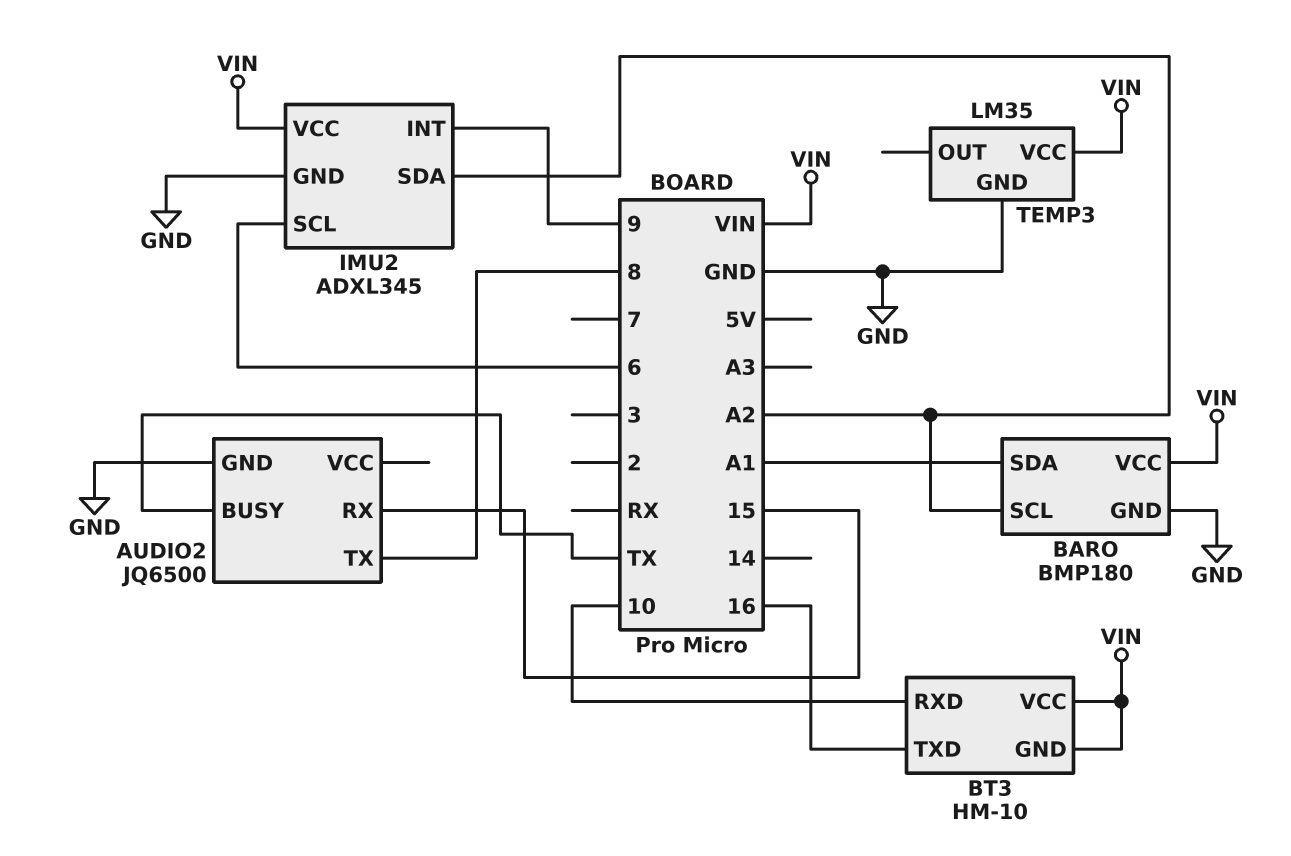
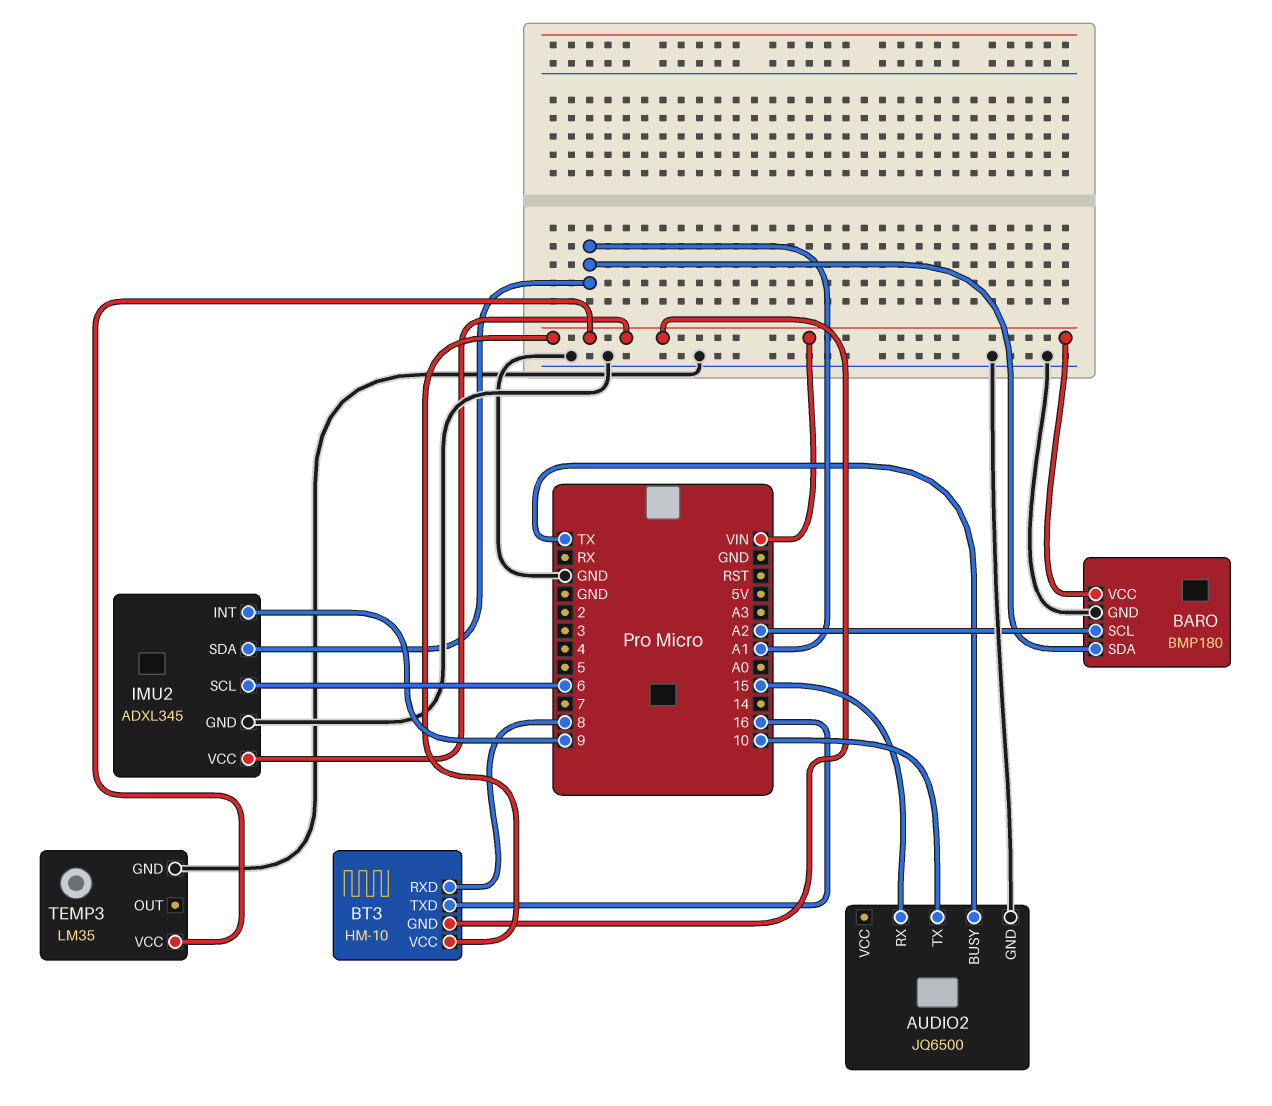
AUDIO2 pin TX: 8 -> 10
BT3 pin RXD: 10 -> 8
IMU2 pin SDA: A2 -> A1

